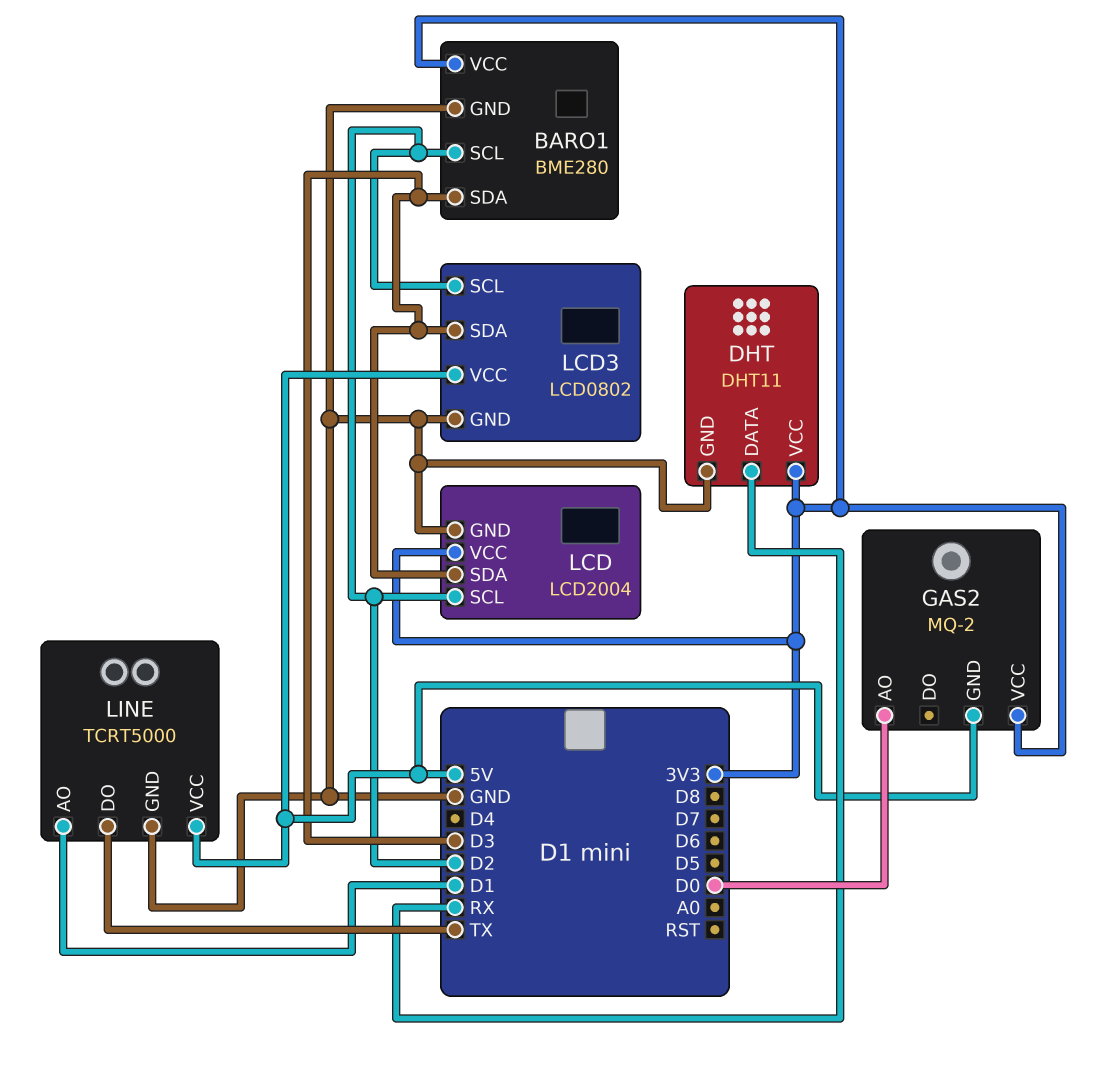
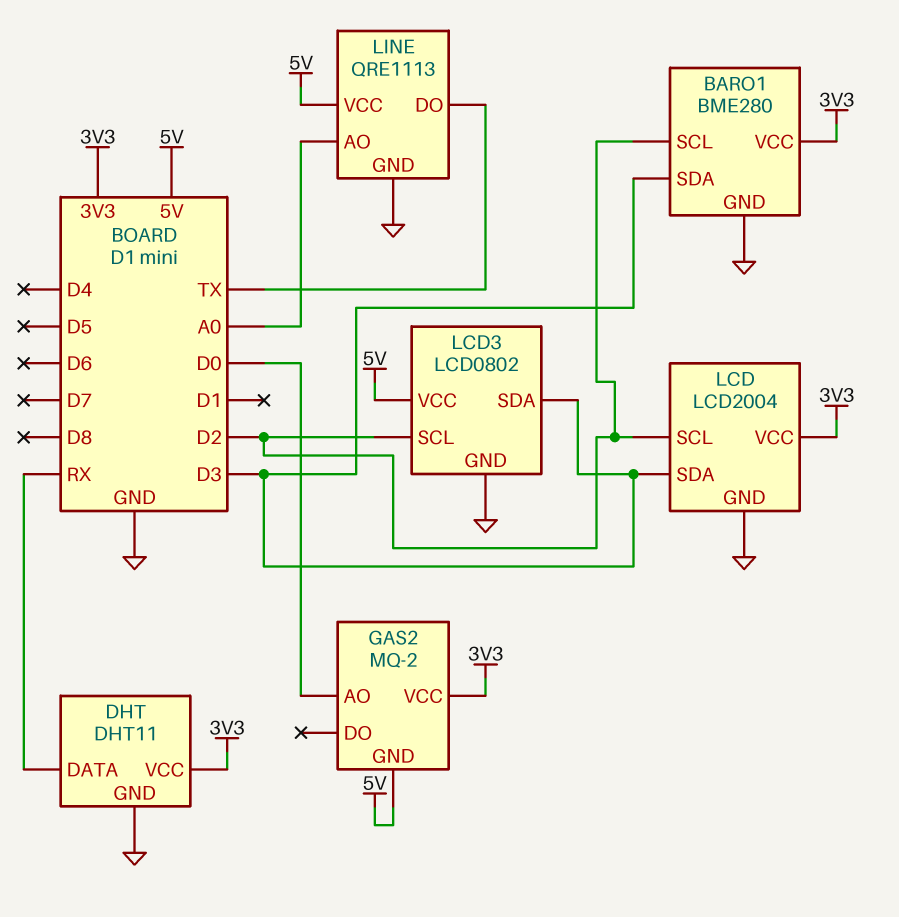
LINE: TCRT5000 -> QRE1113
LINE pin AO: D1 -> A0

